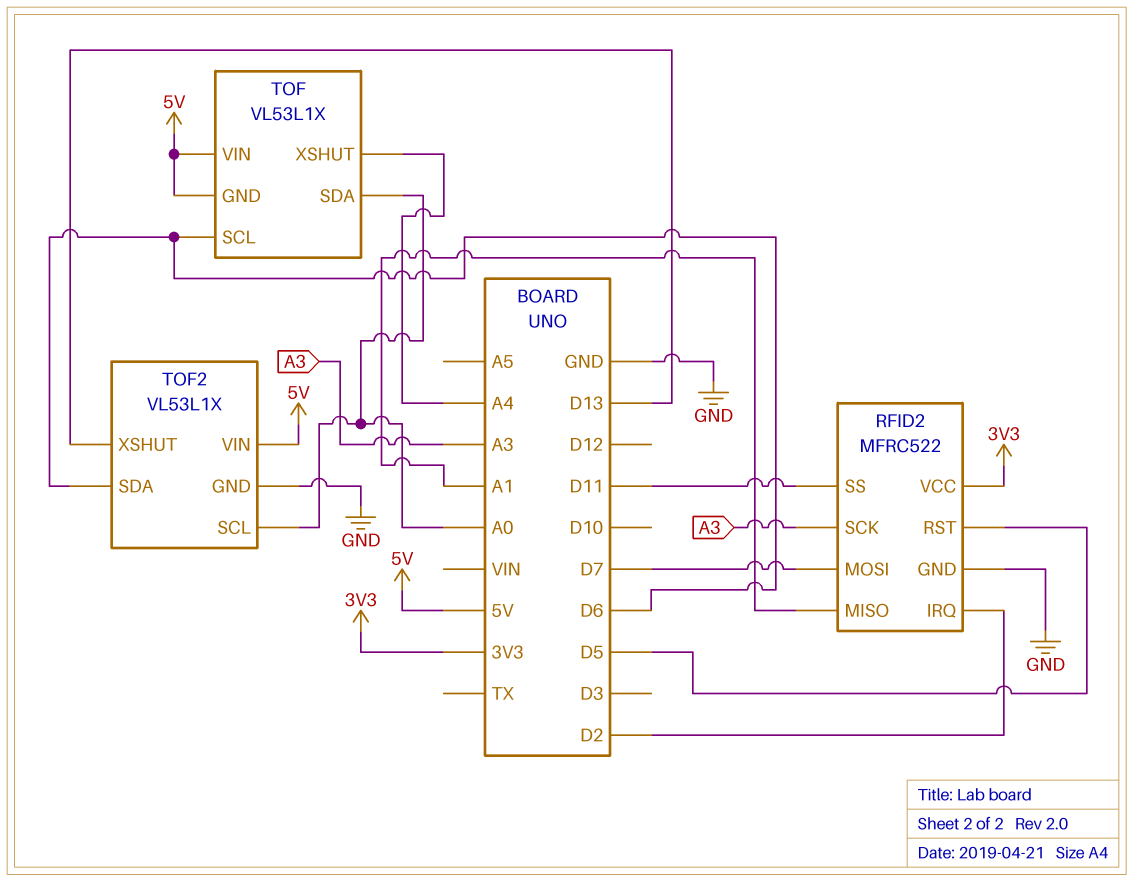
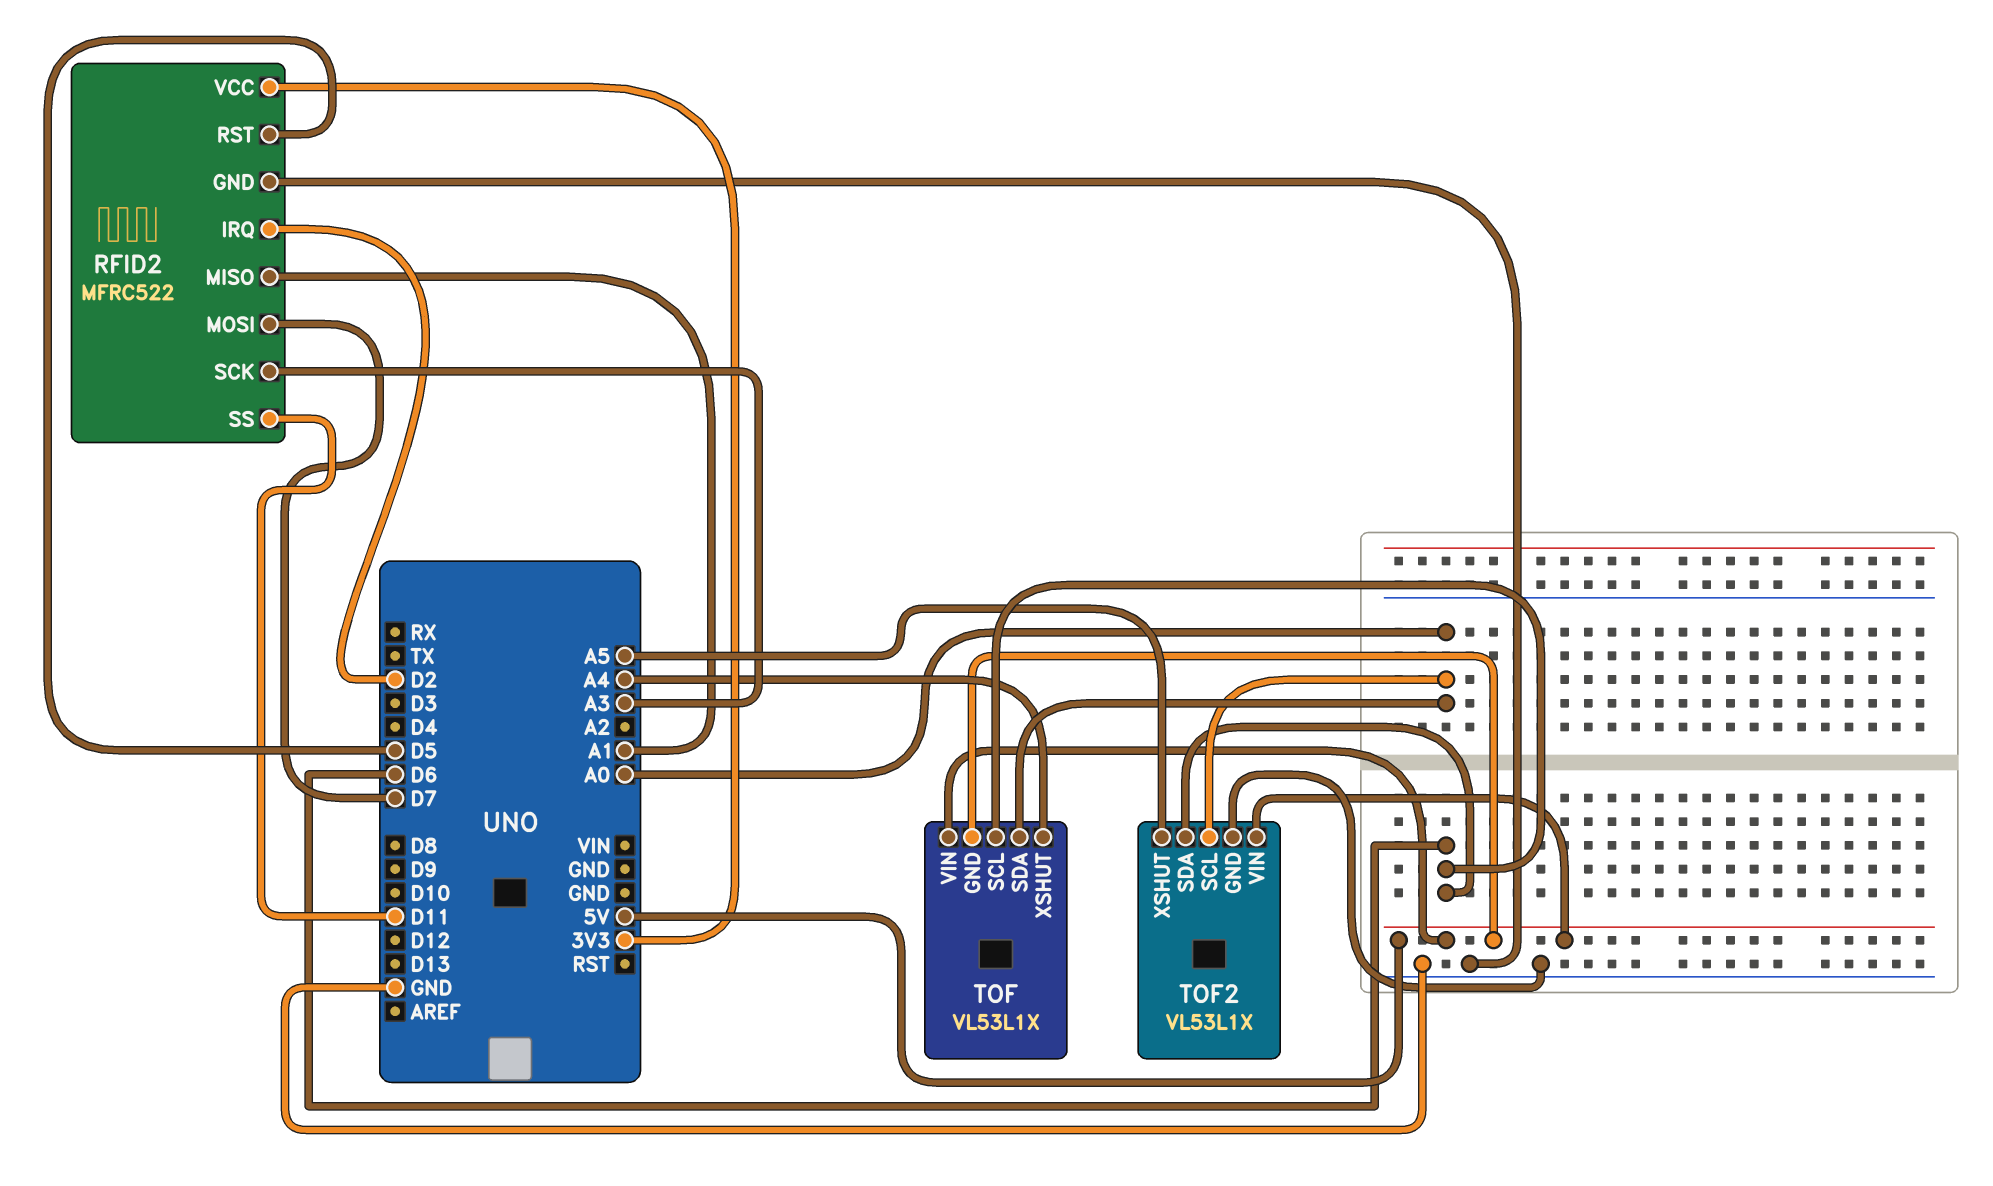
TOF2 pin XSHUT: D13 -> A5

